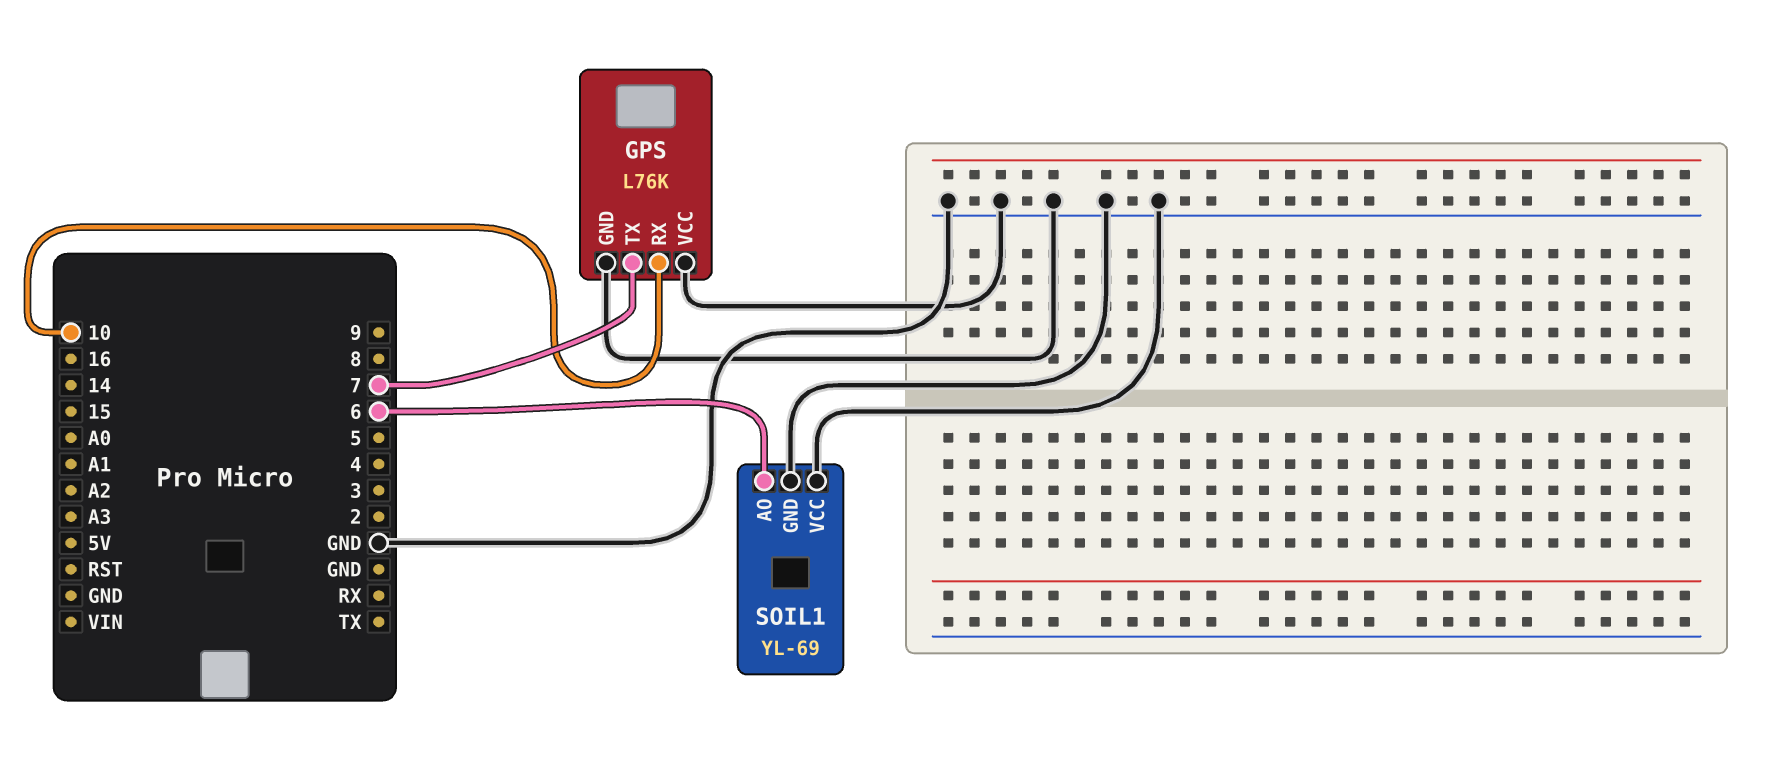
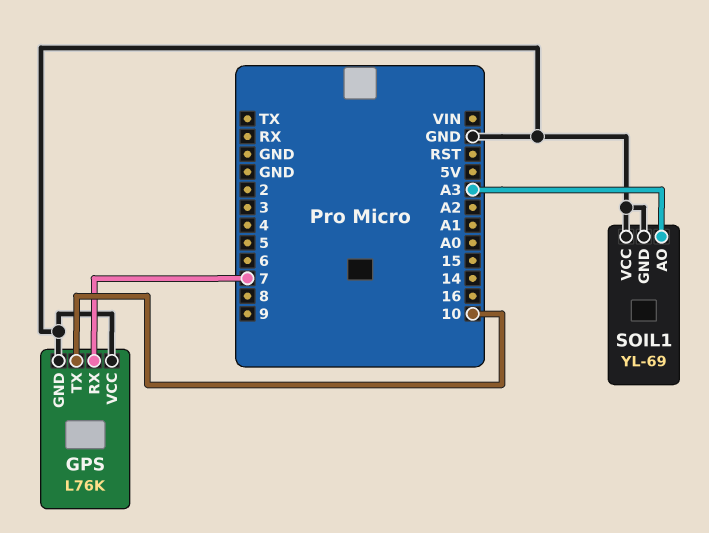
GPS pin RX: 10 -> 7
GPS pin TX: 7 -> 10
SOIL1 pin AO: 6 -> A3

